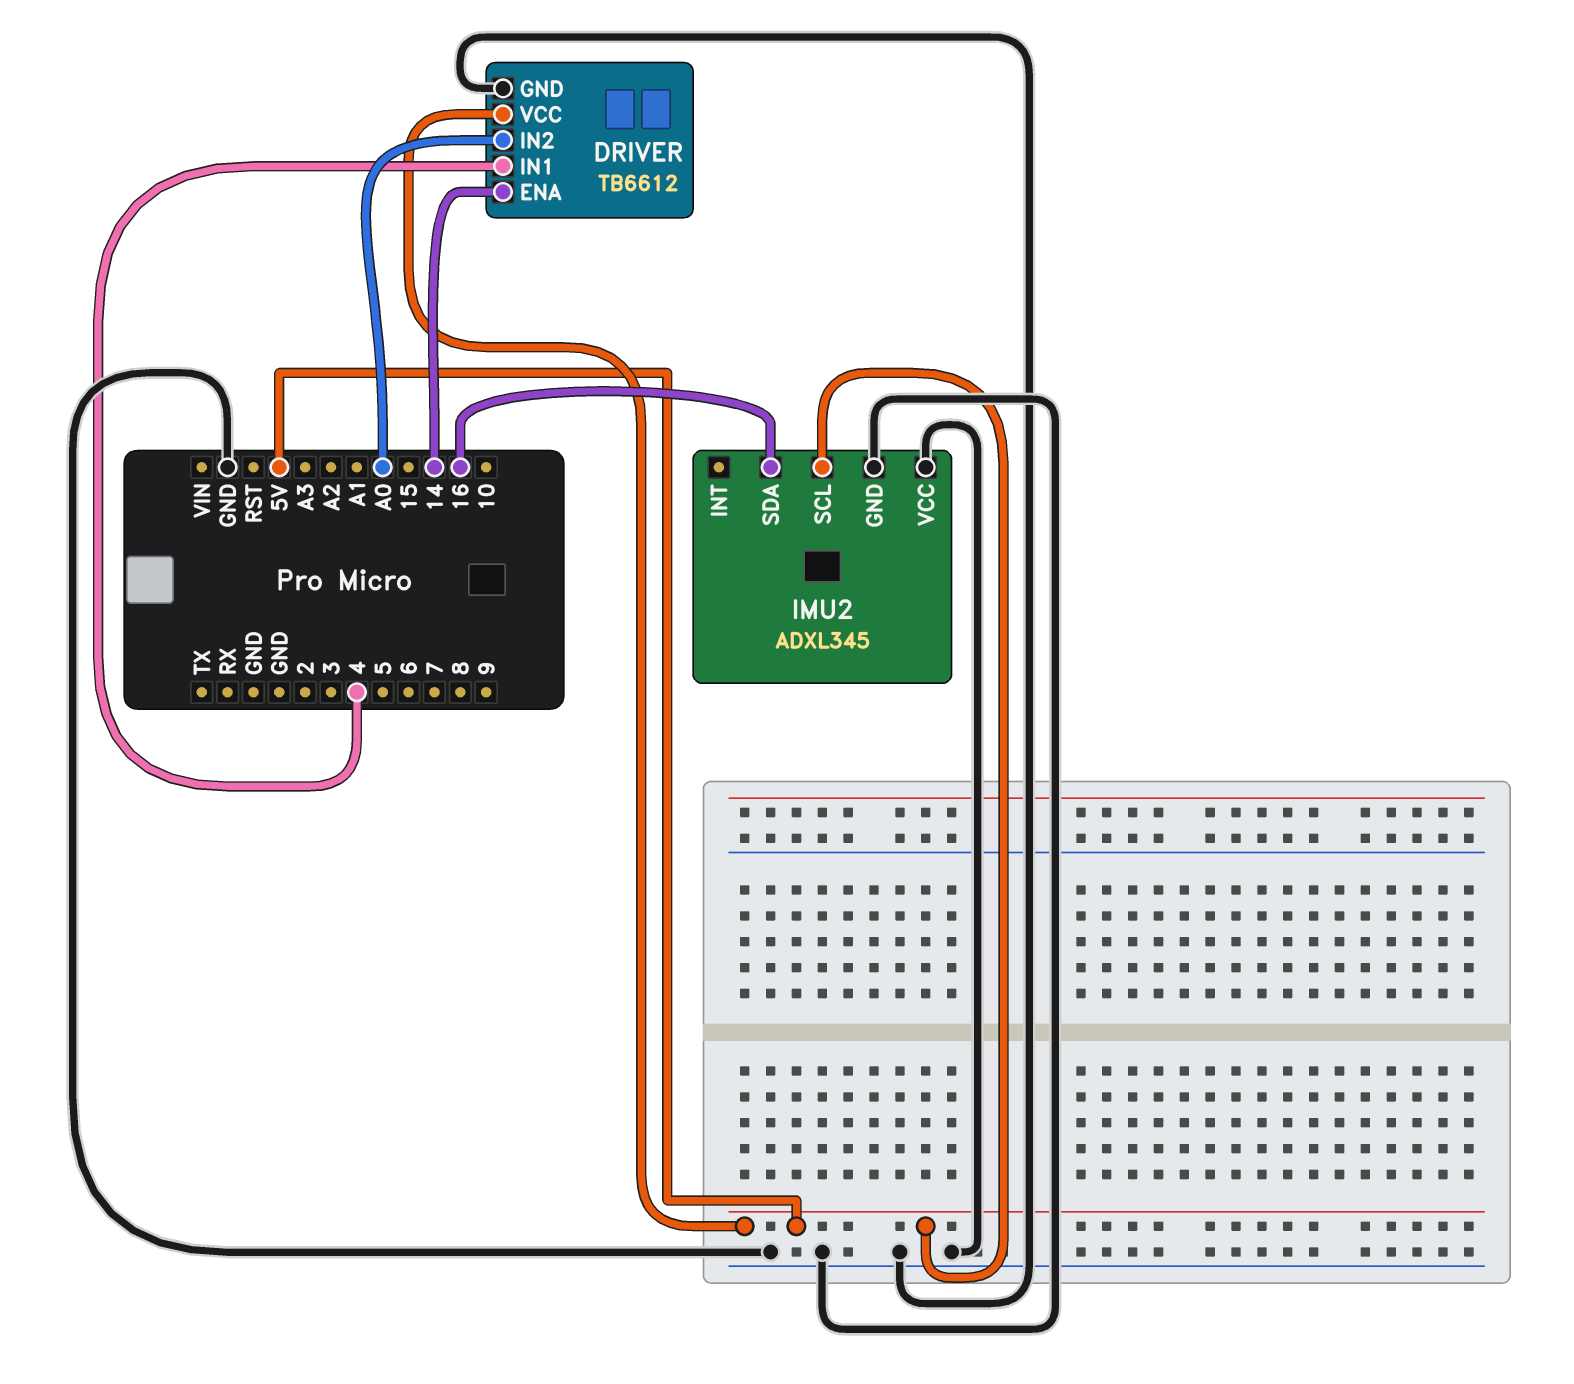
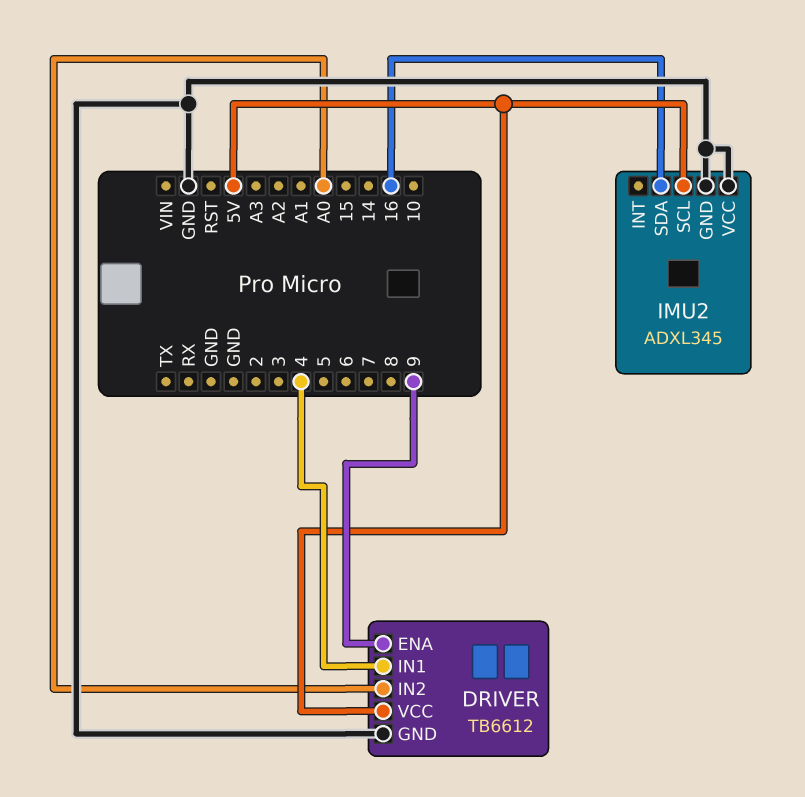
DRIVER pin ENA: 14 -> 9

